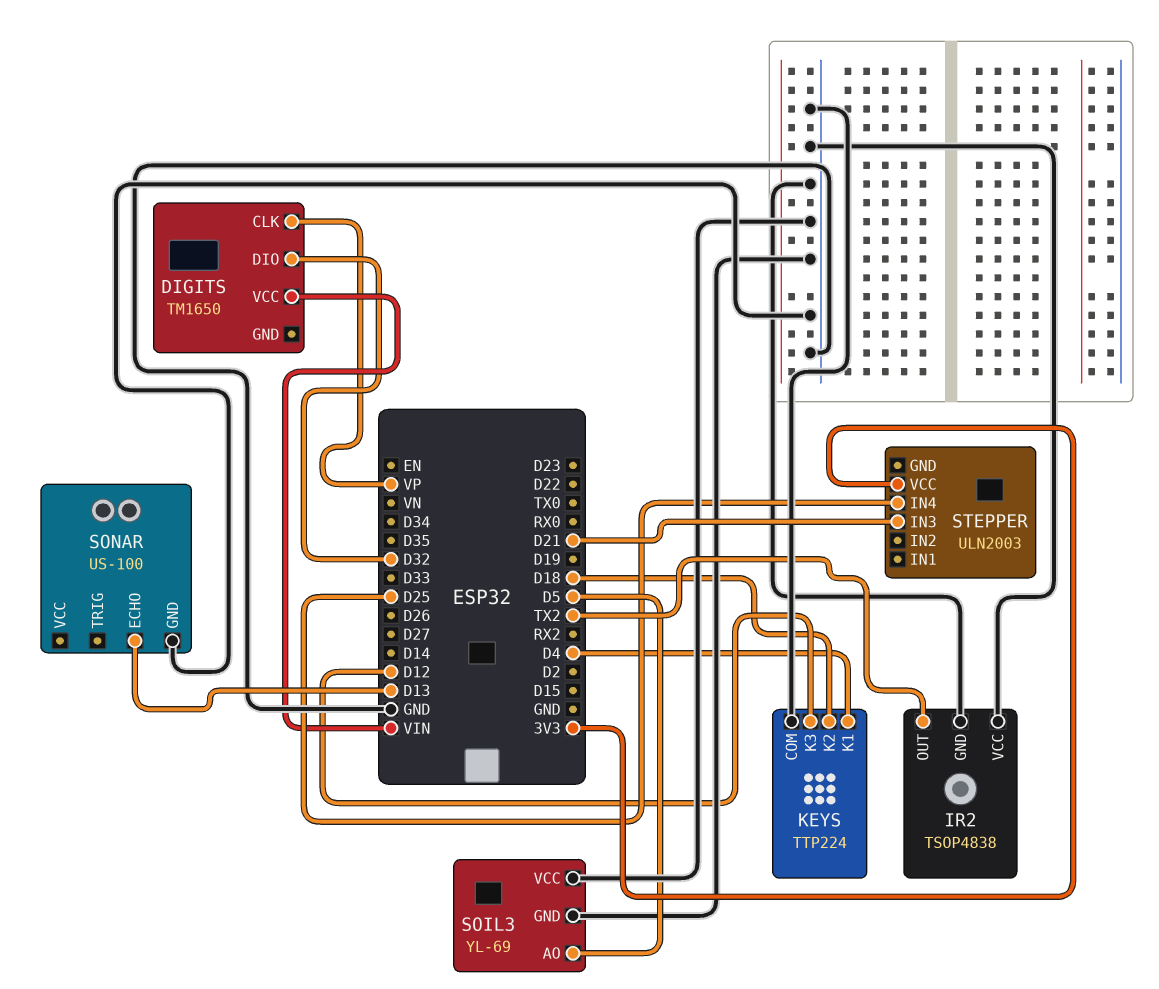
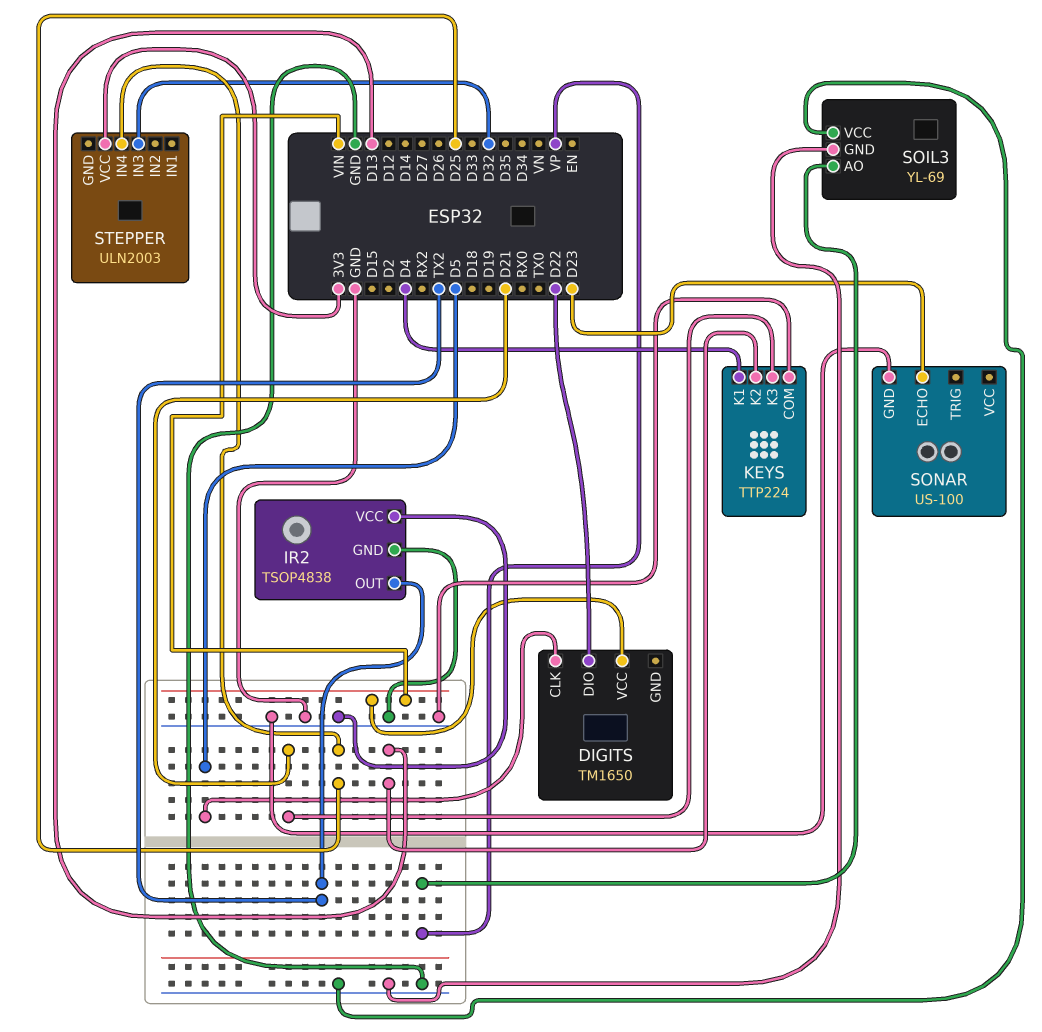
DIGITS pin CLK: VP -> D5
DIGITS pin DIO: D32 -> D22
KEYS pin K2: D18 -> D13
KEYS pin K3: D12 -> D21
SOIL3 pin AO: D5 -> VP
SONAR pin ECHO: D13 -> D23
STEPPER pin IN3: D21 -> D32

